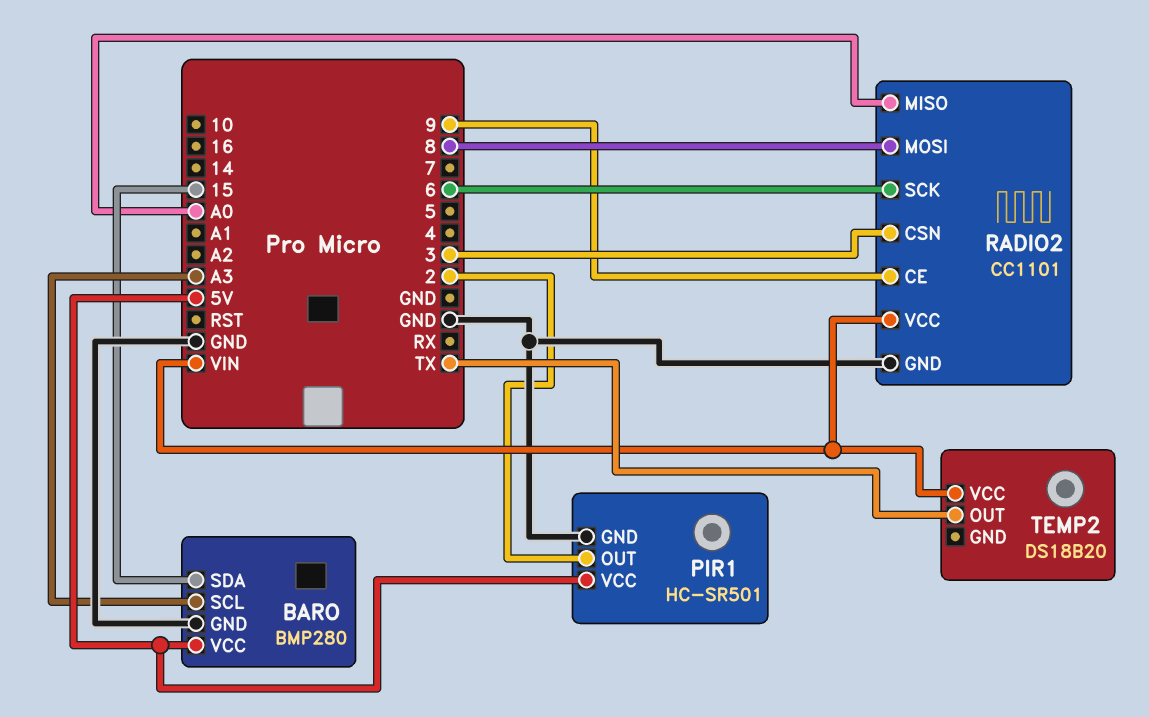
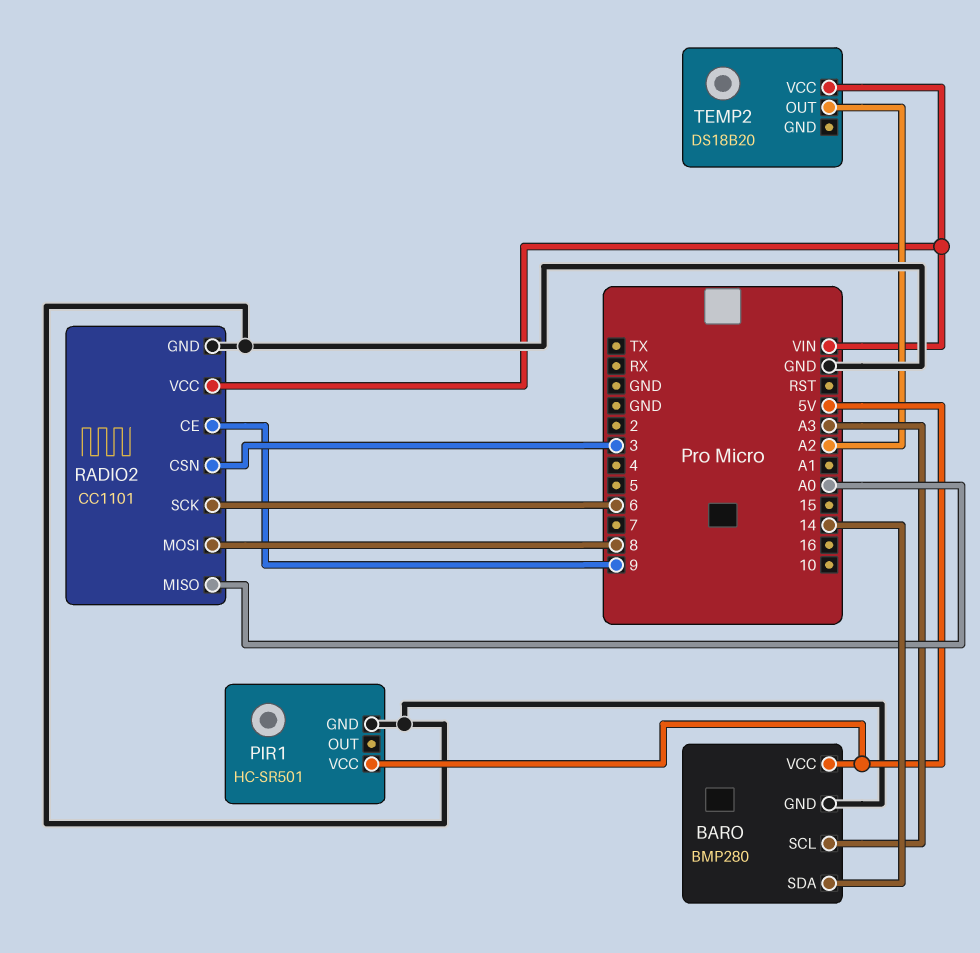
BARO pin SDA: 15 -> 14
PIR1 pin OUT: 2 -> none
TEMP2 pin OUT: TX -> A2

